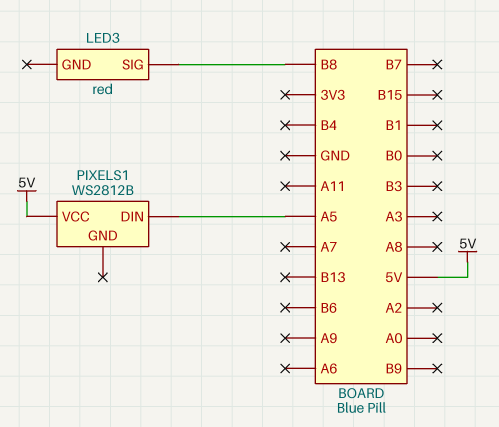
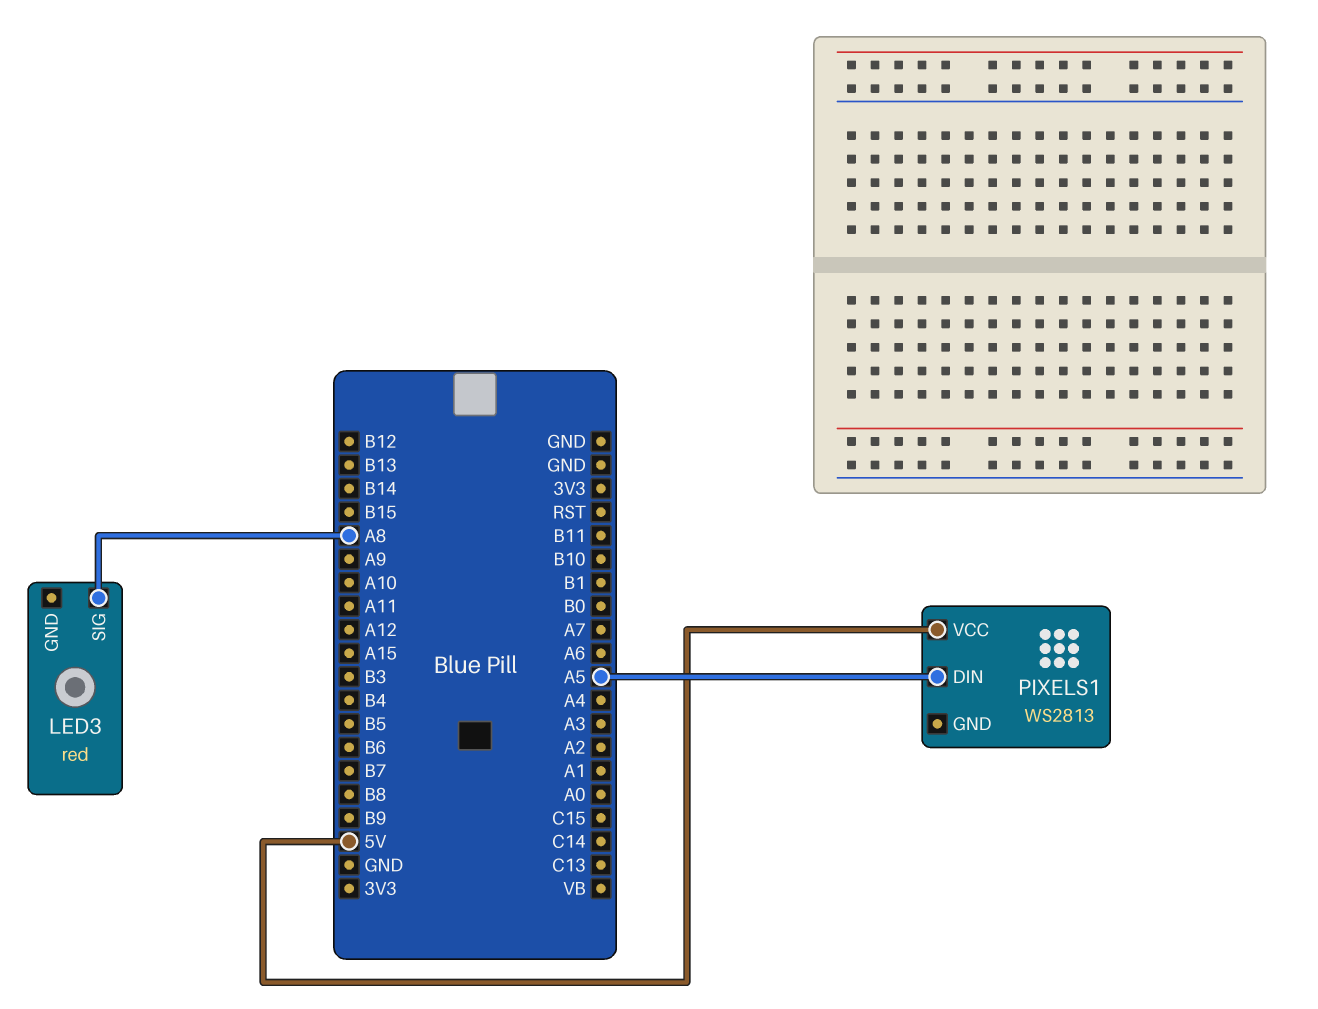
LED3 pin SIG: B8 -> A8
PIXELS1: WS2812B -> WS2813

